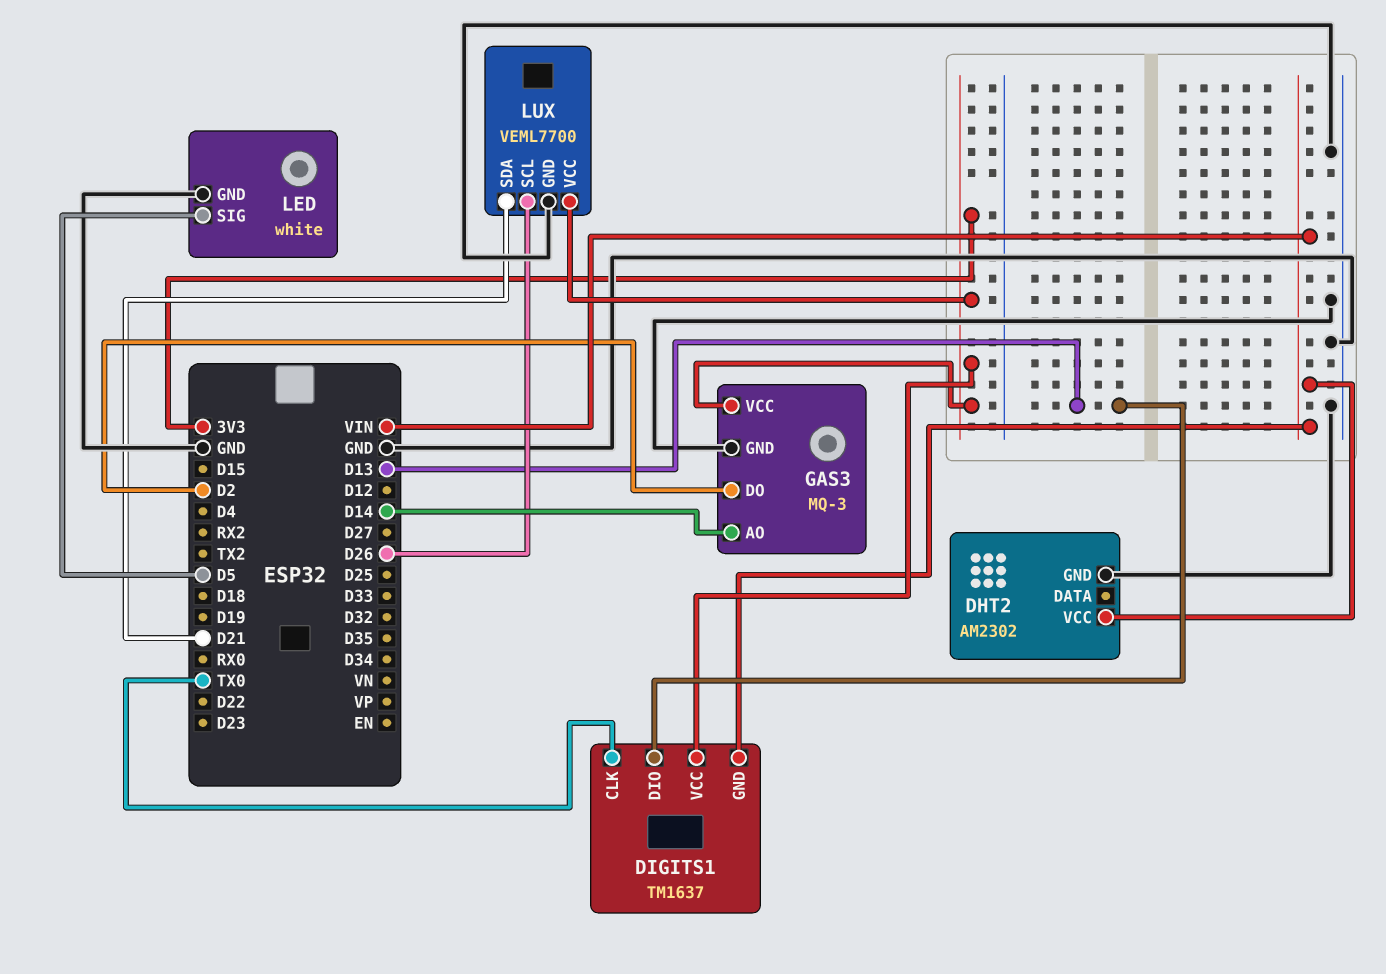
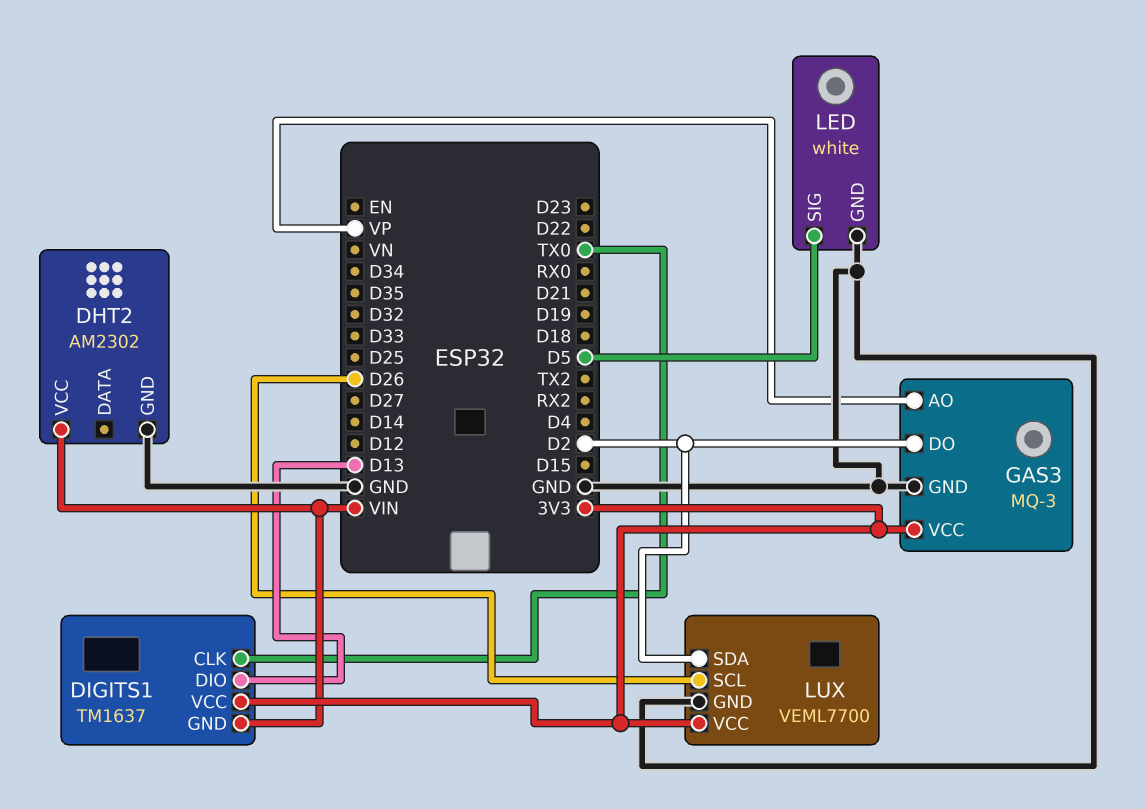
GAS3 pin AO: D14 -> VP
LUX pin SDA: D21 -> D2

